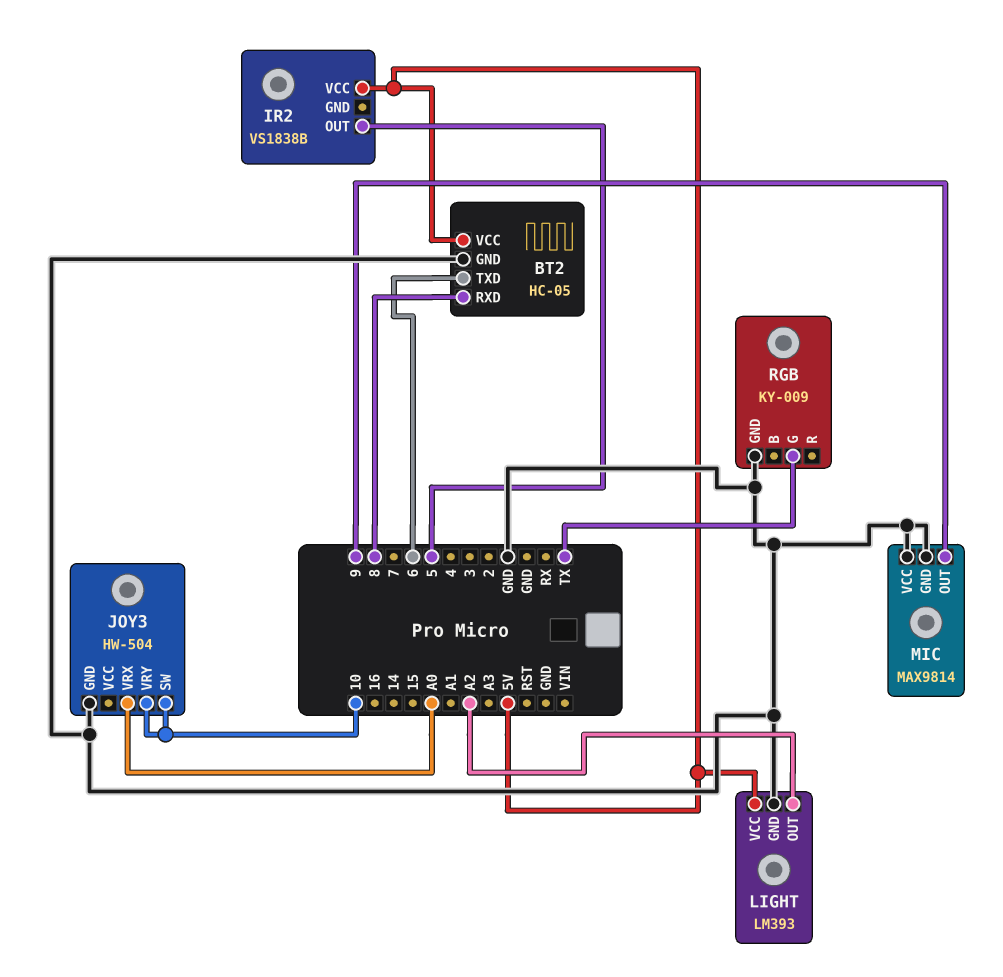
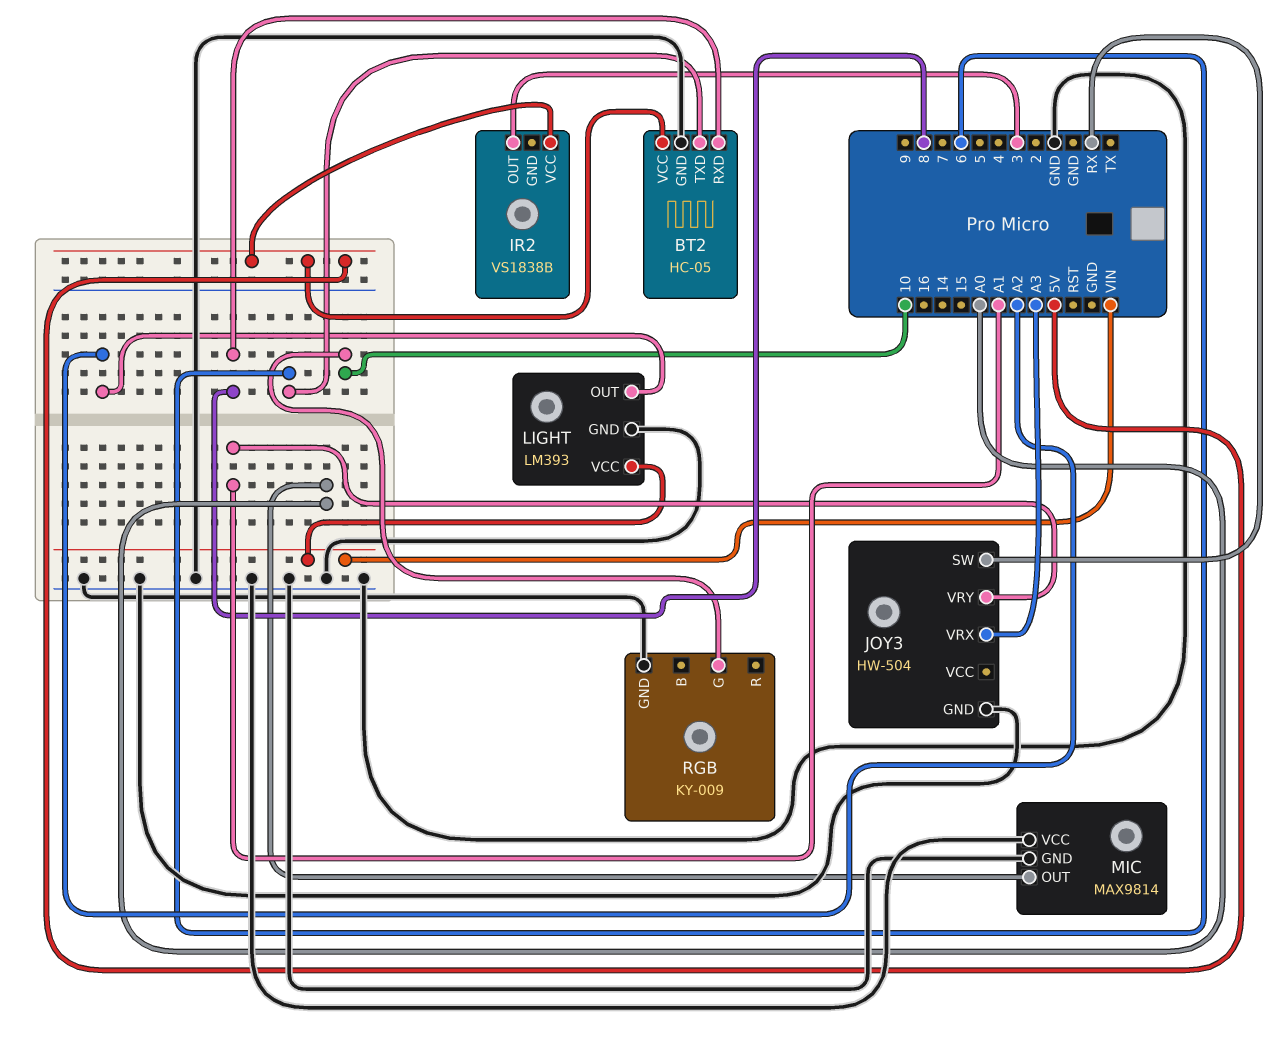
IR2 pin OUT: 5 -> 3
JOY3 pin SW: 10 -> RX
JOY3 pin VRX: A0 -> A3
JOY3 pin VRY: 10 -> A1
LIGHT pin VCC: 5V -> VIN
MIC pin OUT: 9 -> A0
RGB pin G: TX -> 10

